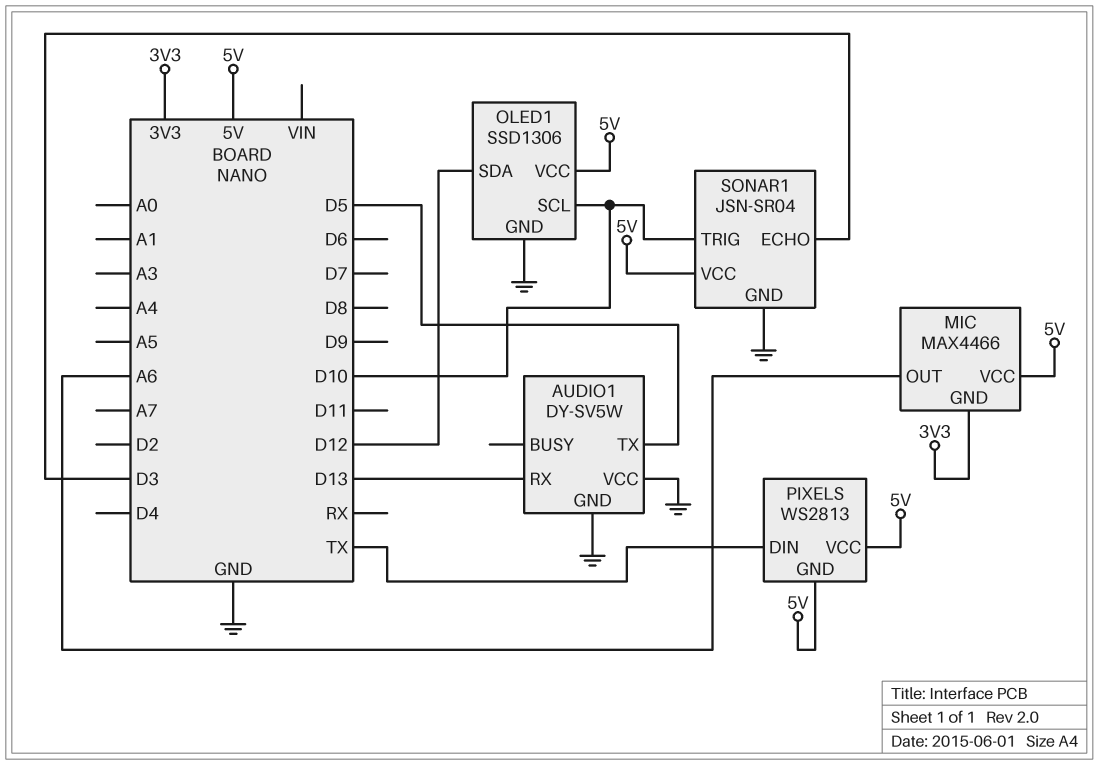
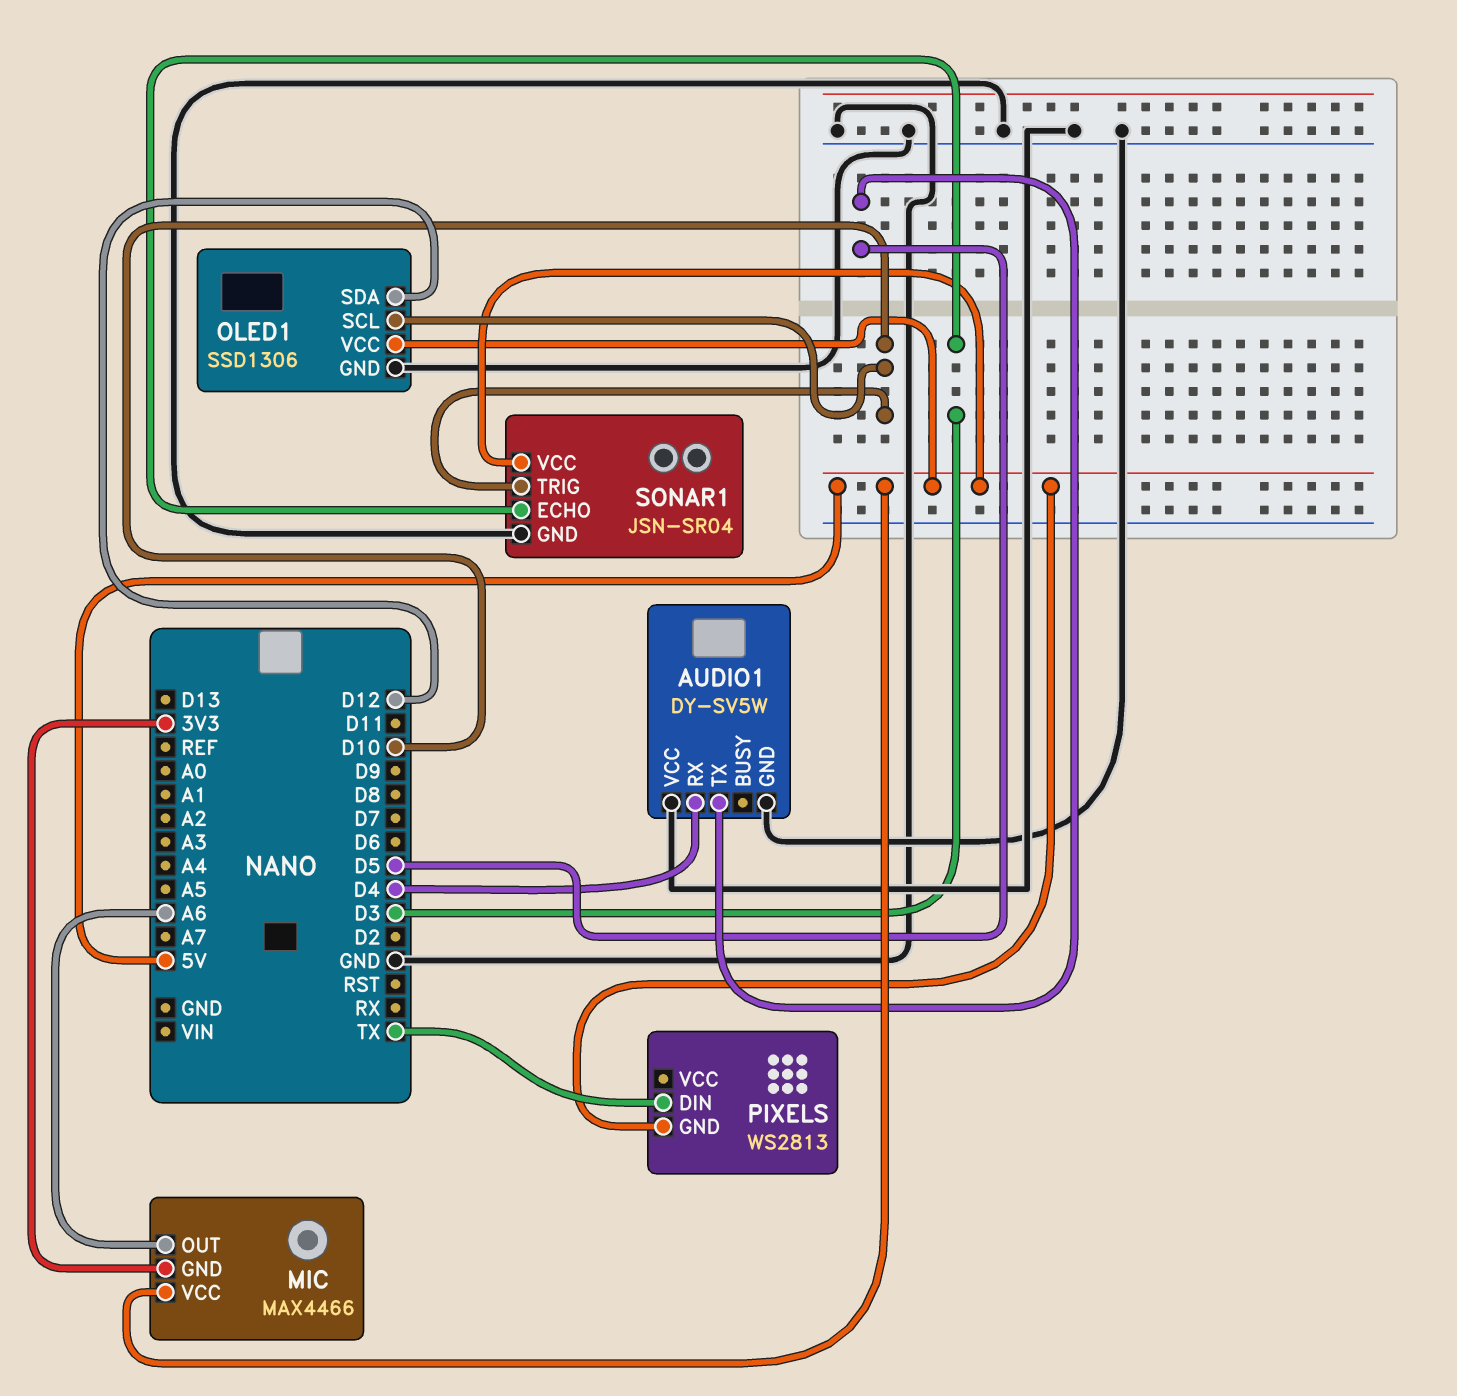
AUDIO1 pin RX: D13 -> D4
PIXELS pin VCC: 5V -> none

